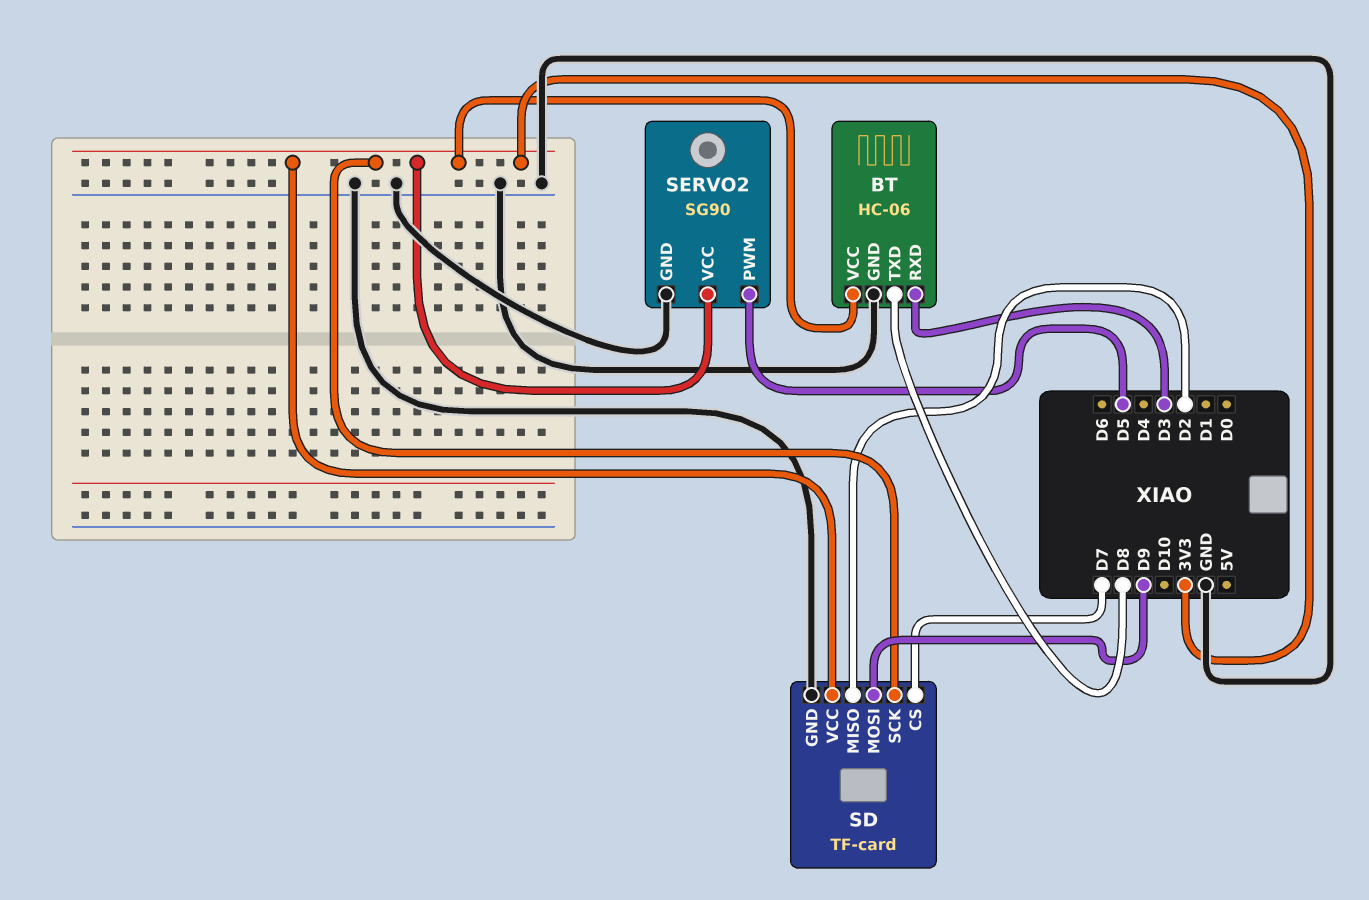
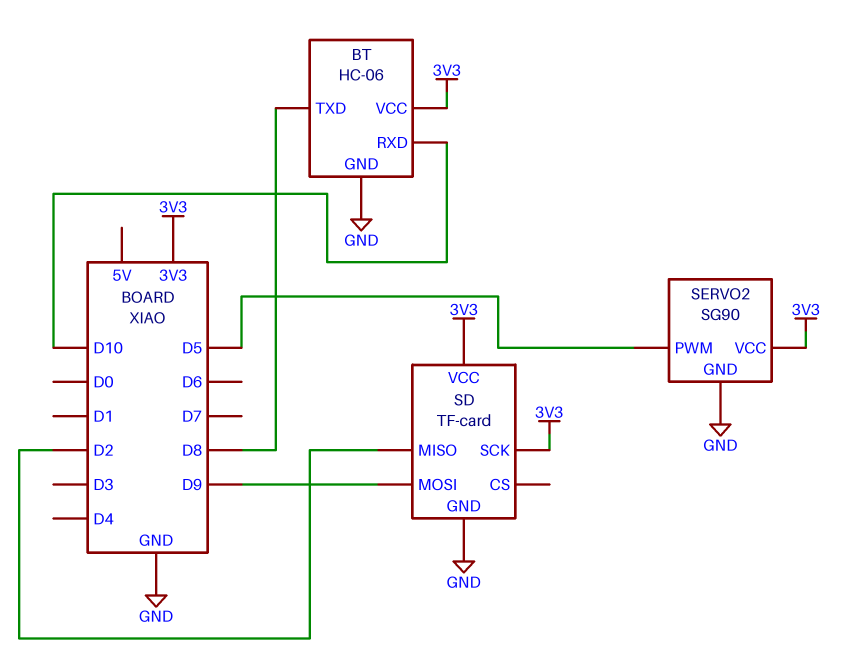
BT pin RXD: D3 -> D10
SD pin CS: D7 -> none

